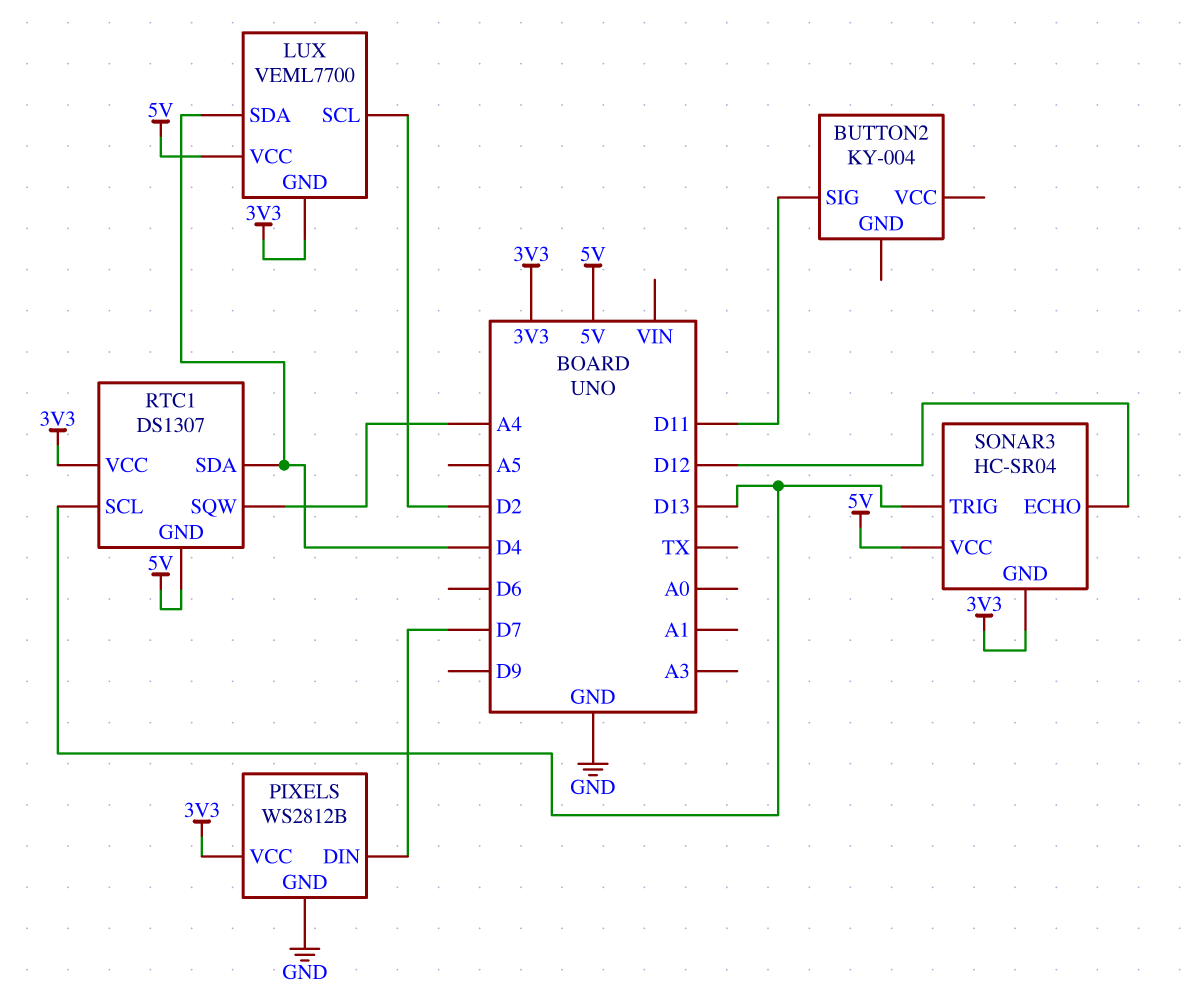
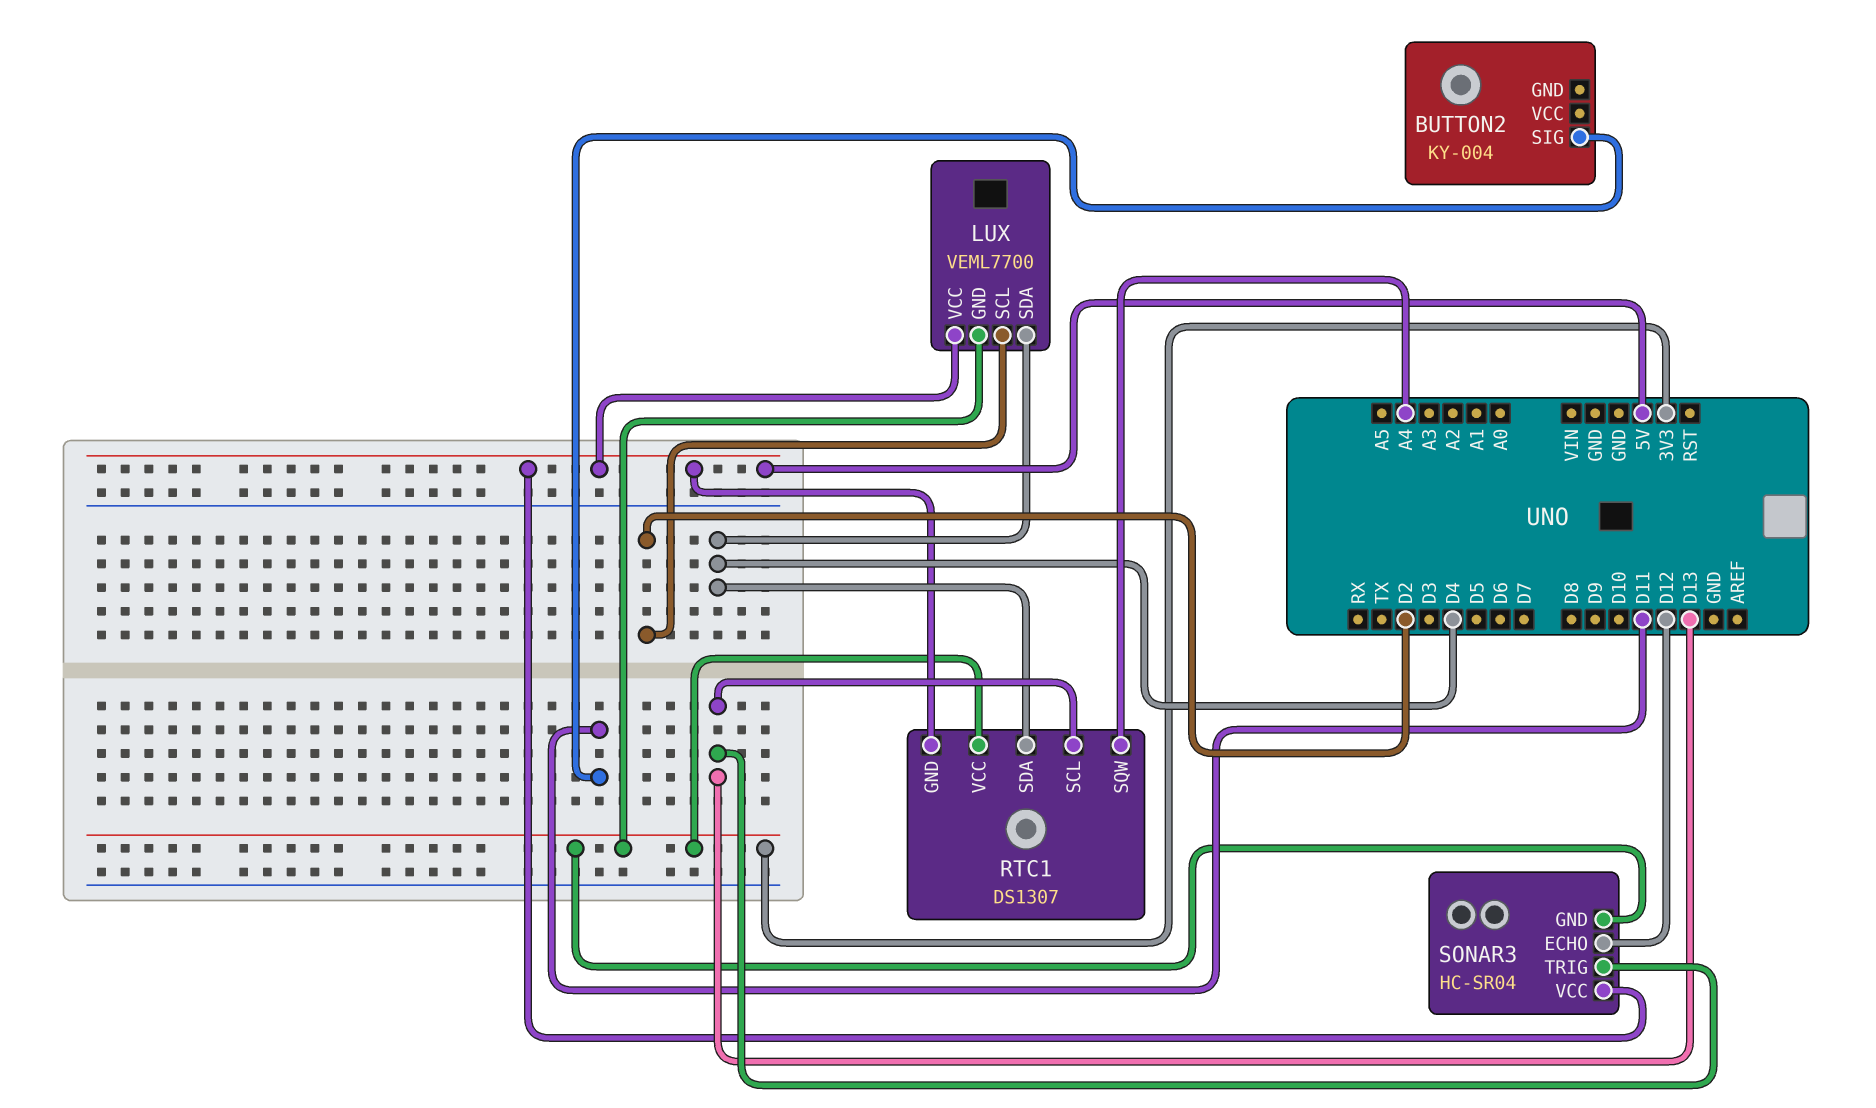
PIXELS: WS2812B -> none
PIXELS pin DIN: D7 -> none
PIXELS pin GND: GND -> none
PIXELS pin VCC: 3V3 -> none

